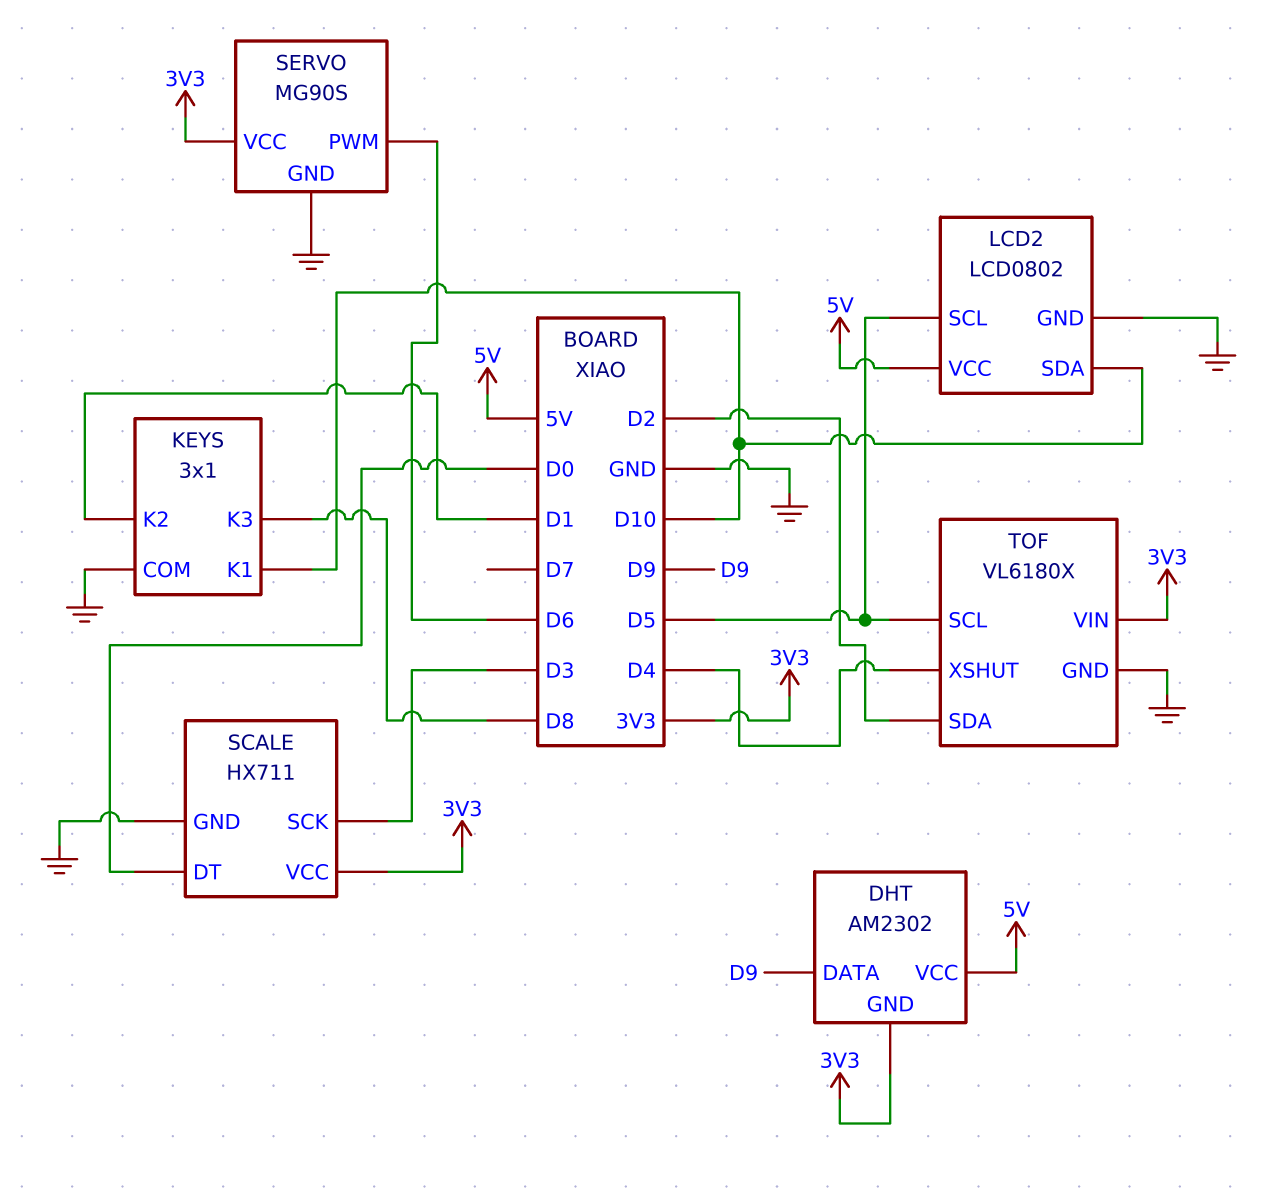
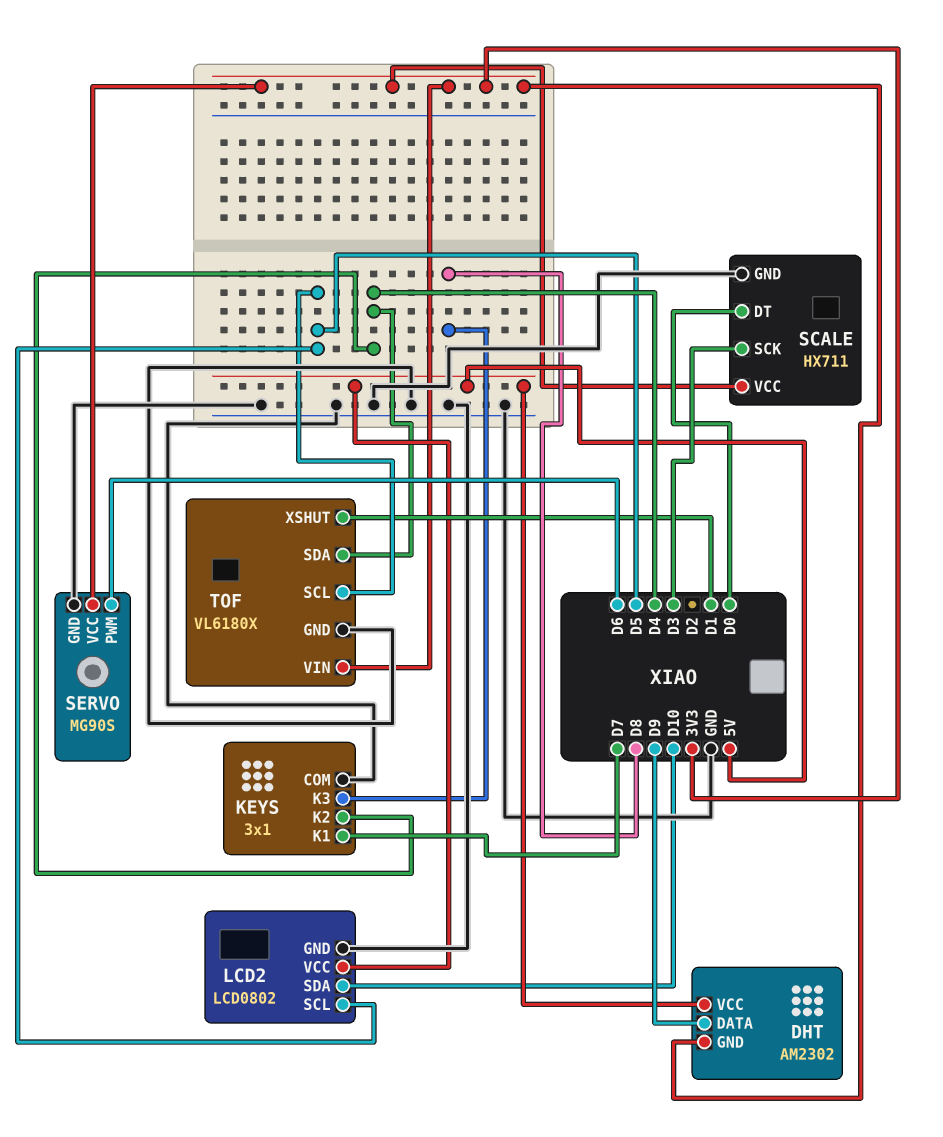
KEYS pin K1: D10 -> D7
KEYS pin K2: D1 -> D4
TOF pin SDA: D2 -> D4
TOF pin XSHUT: D4 -> D1

